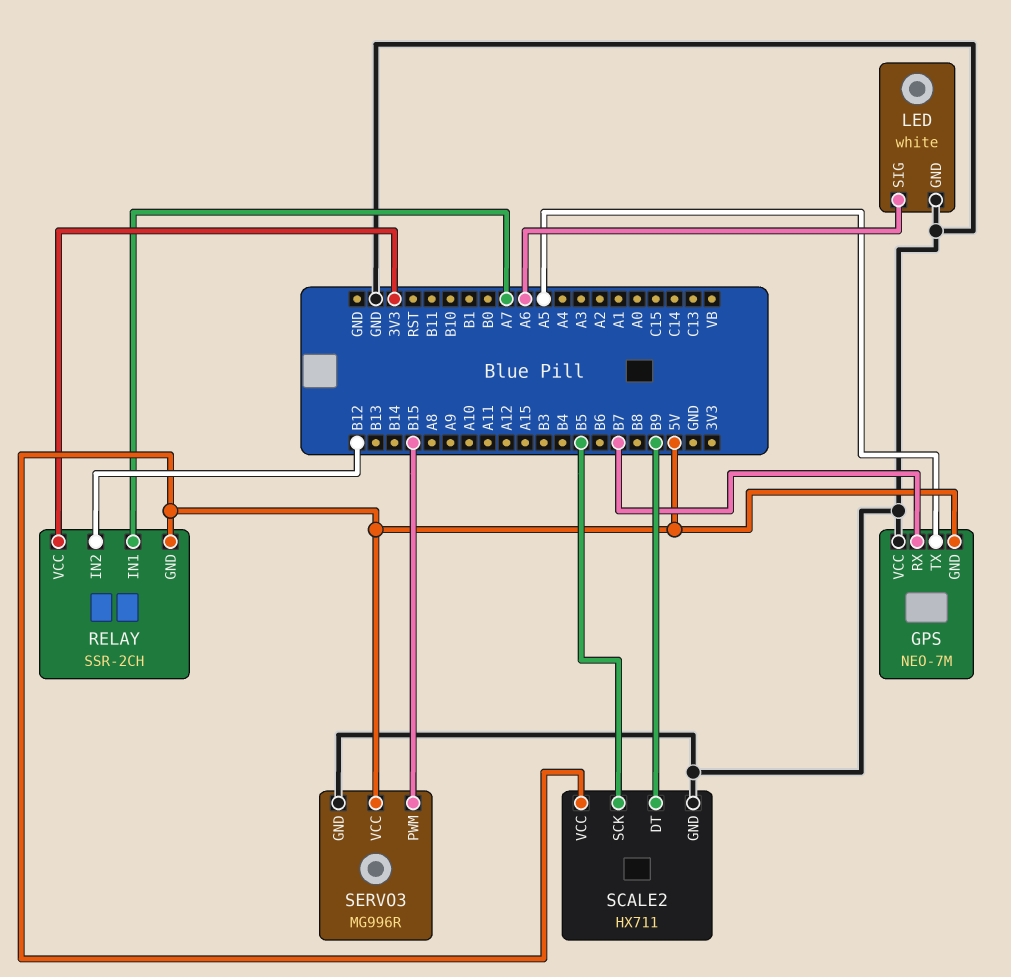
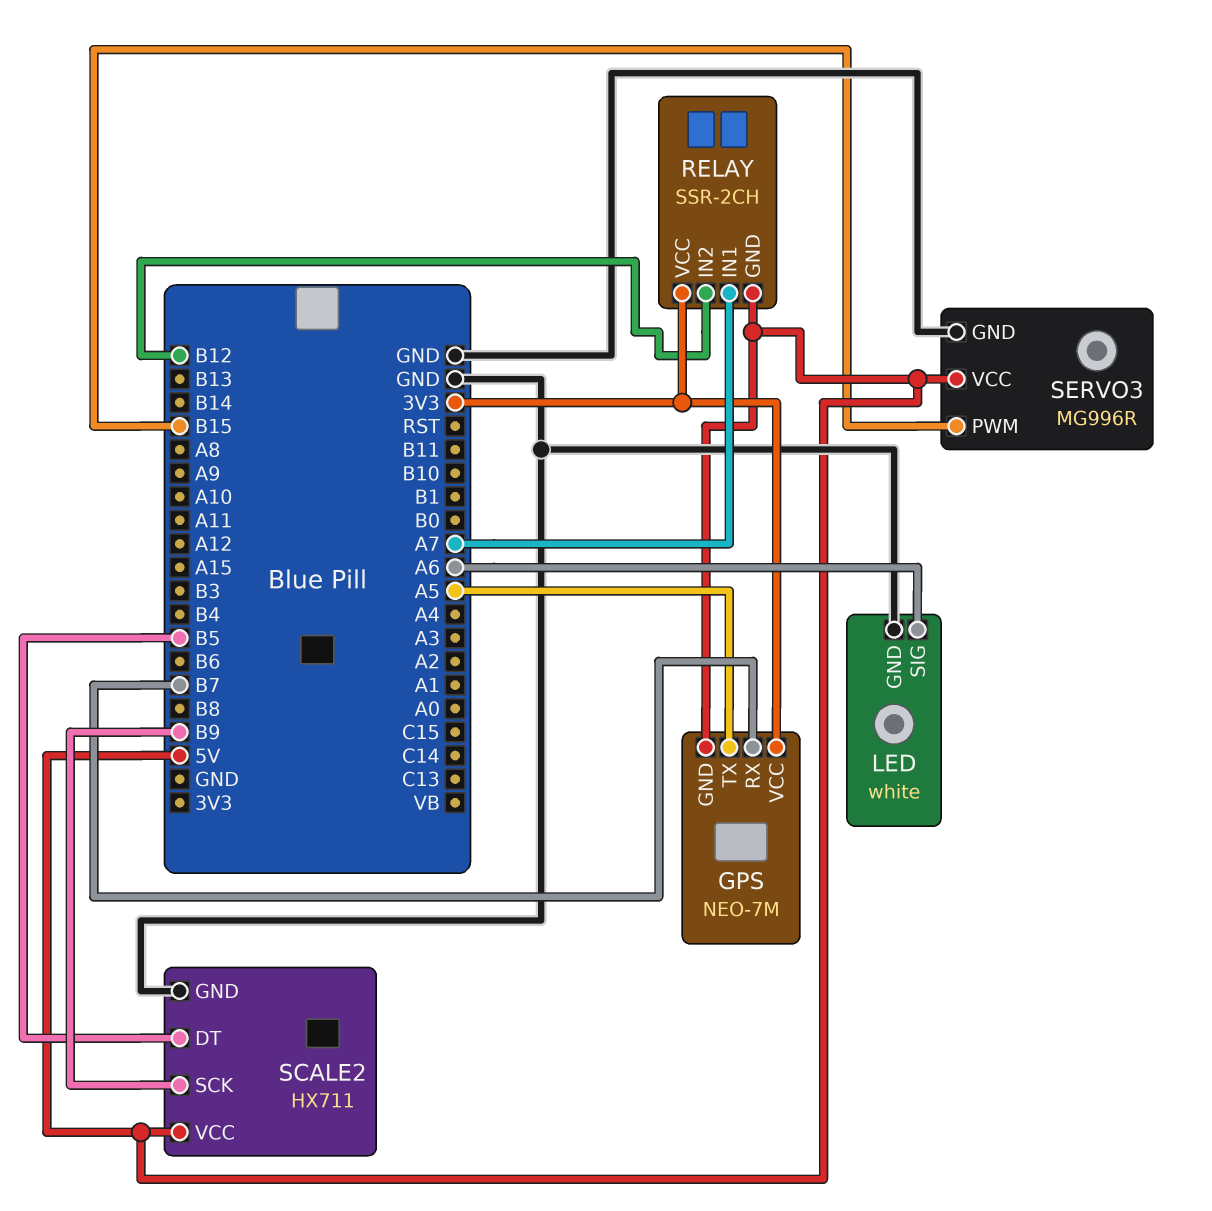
GPS pin VCC: GND -> 3V3
SCALE2 pin DT: B9 -> B5
SCALE2 pin SCK: B5 -> B9

